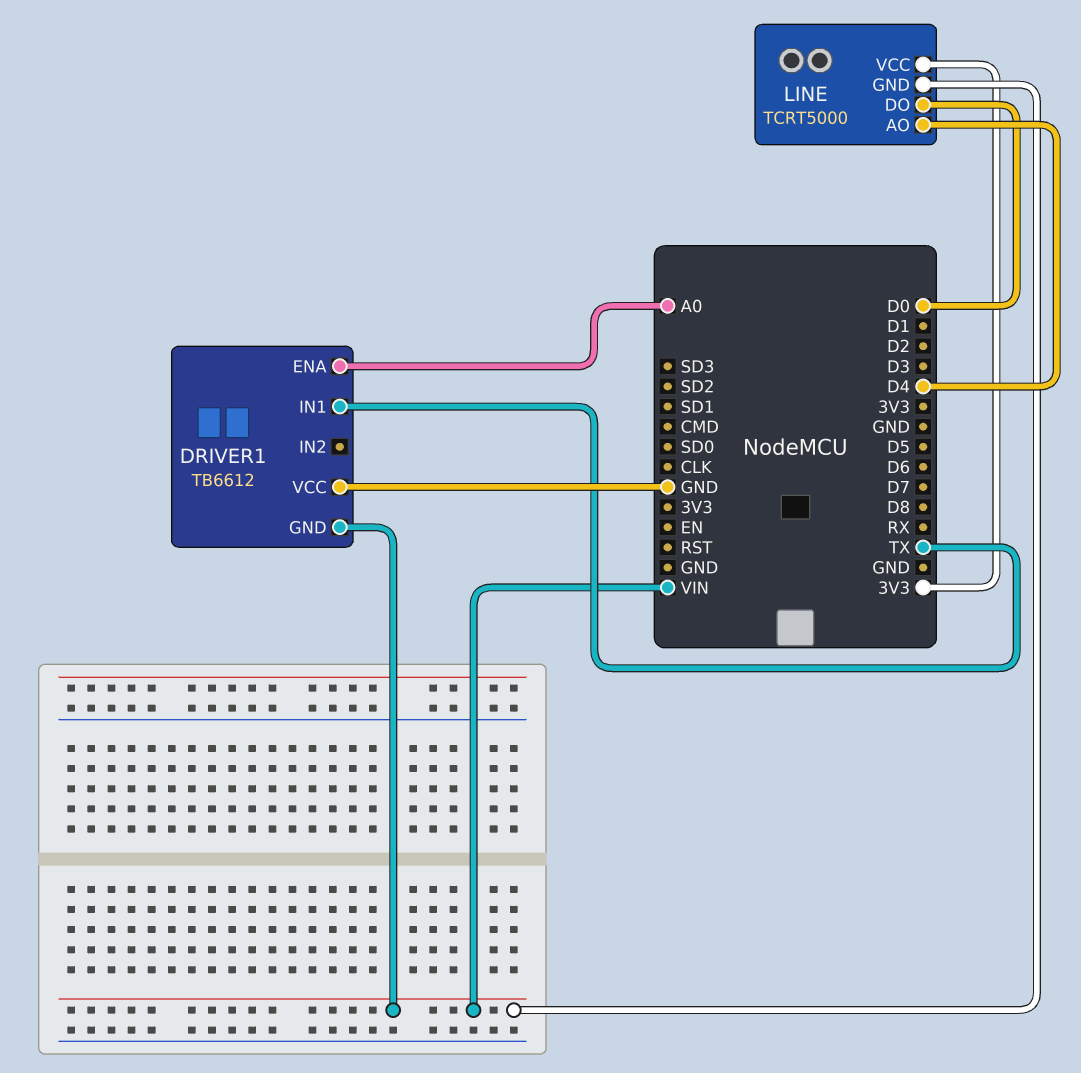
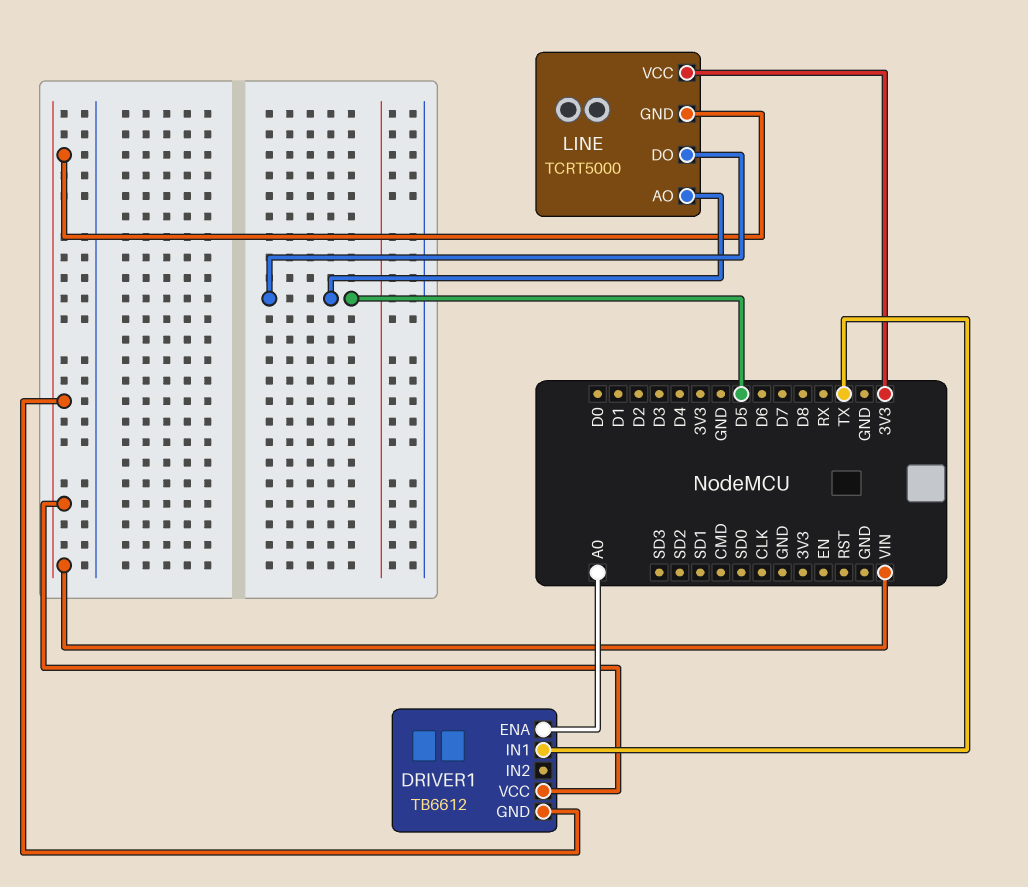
DRIVER1 pin VCC: GND -> VIN
LINE pin AO: D4 -> D5
LINE pin DO: D0 -> D5

